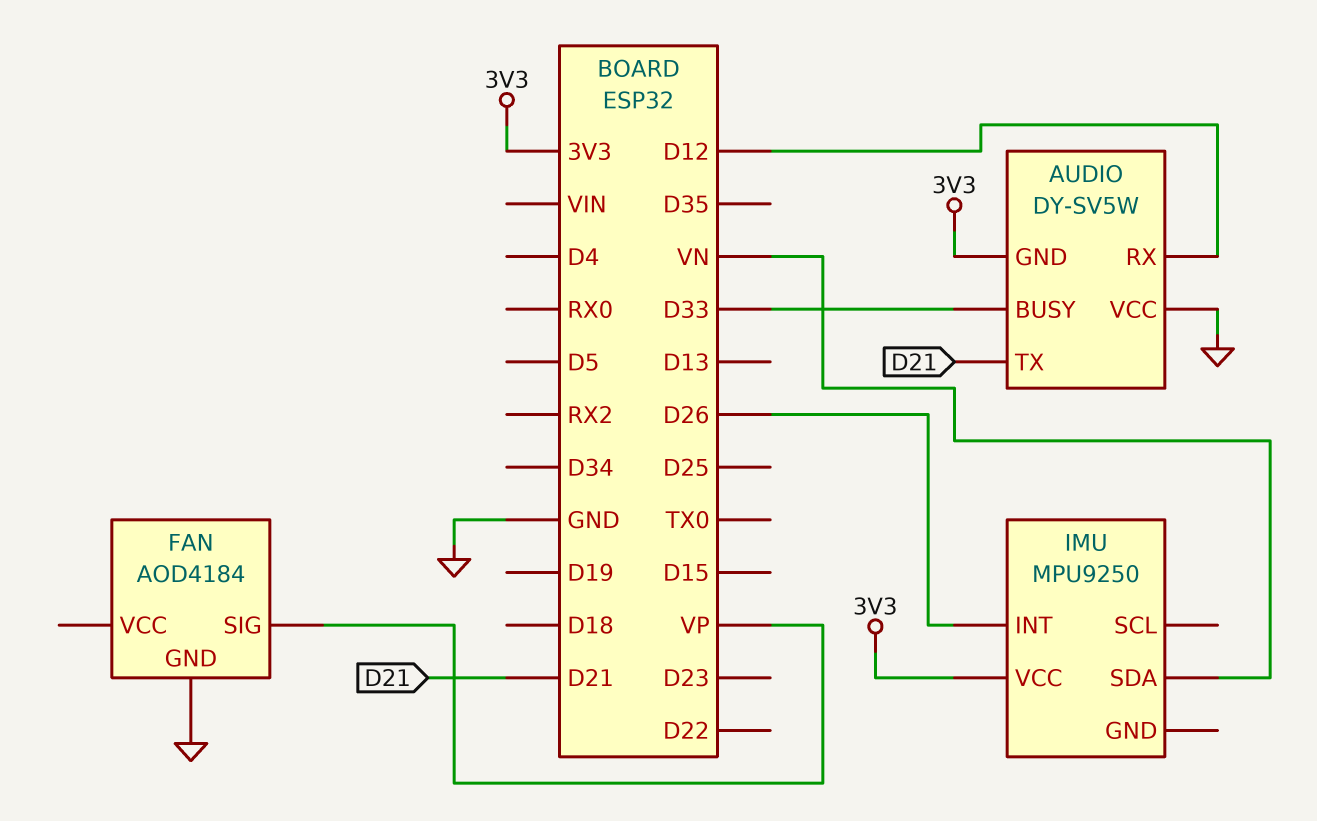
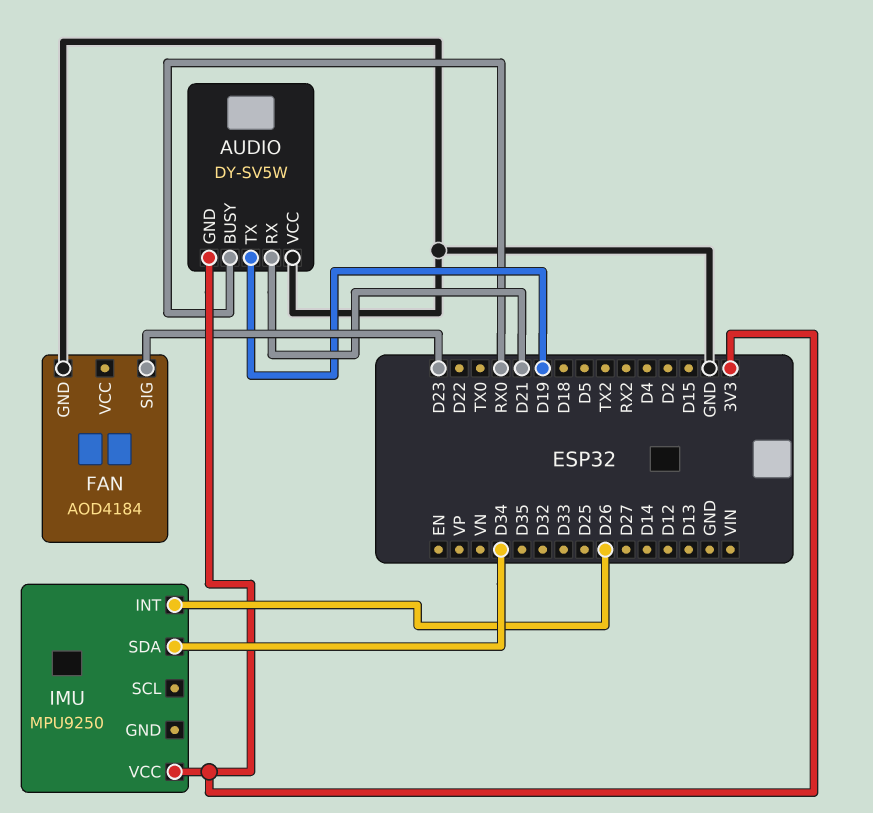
AUDIO pin BUSY: D33 -> RX0
AUDIO pin RX: D12 -> D21
AUDIO pin TX: D21 -> D19
FAN pin SIG: VP -> D23
IMU pin SDA: VN -> D34

